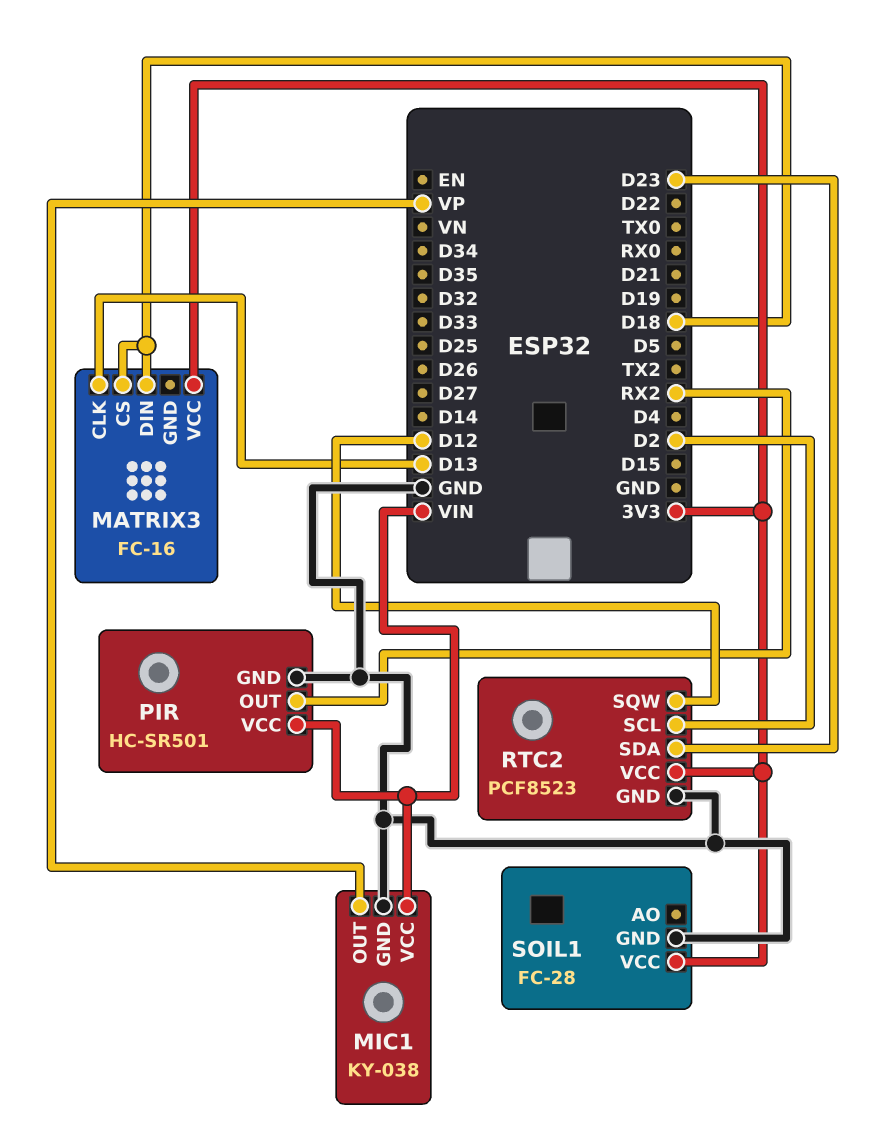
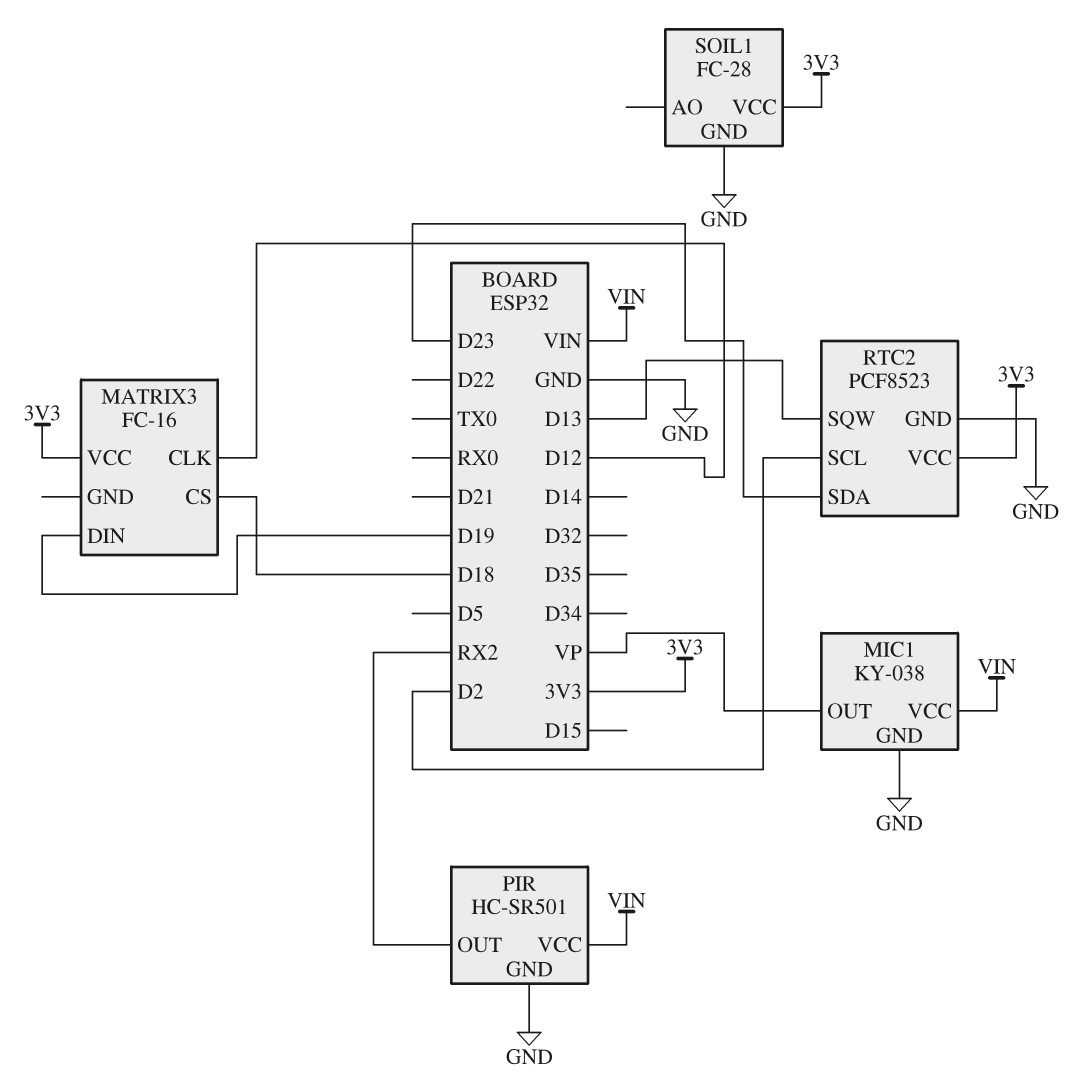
MATRIX3 pin CLK: D13 -> D12
MATRIX3 pin DIN: D18 -> D19
RTC2 pin SQW: D12 -> D13

